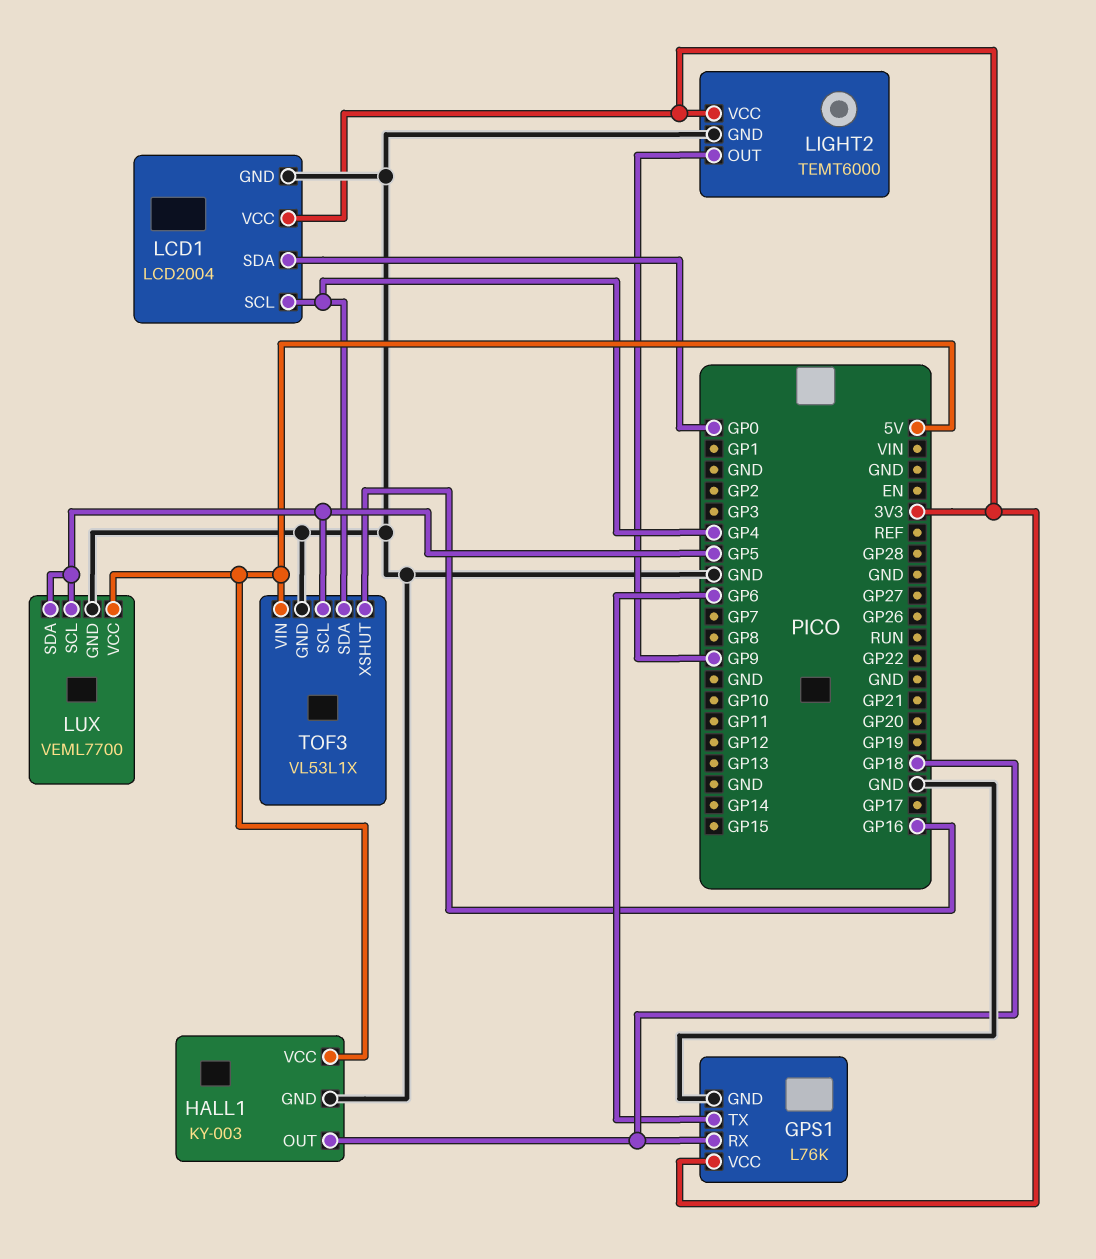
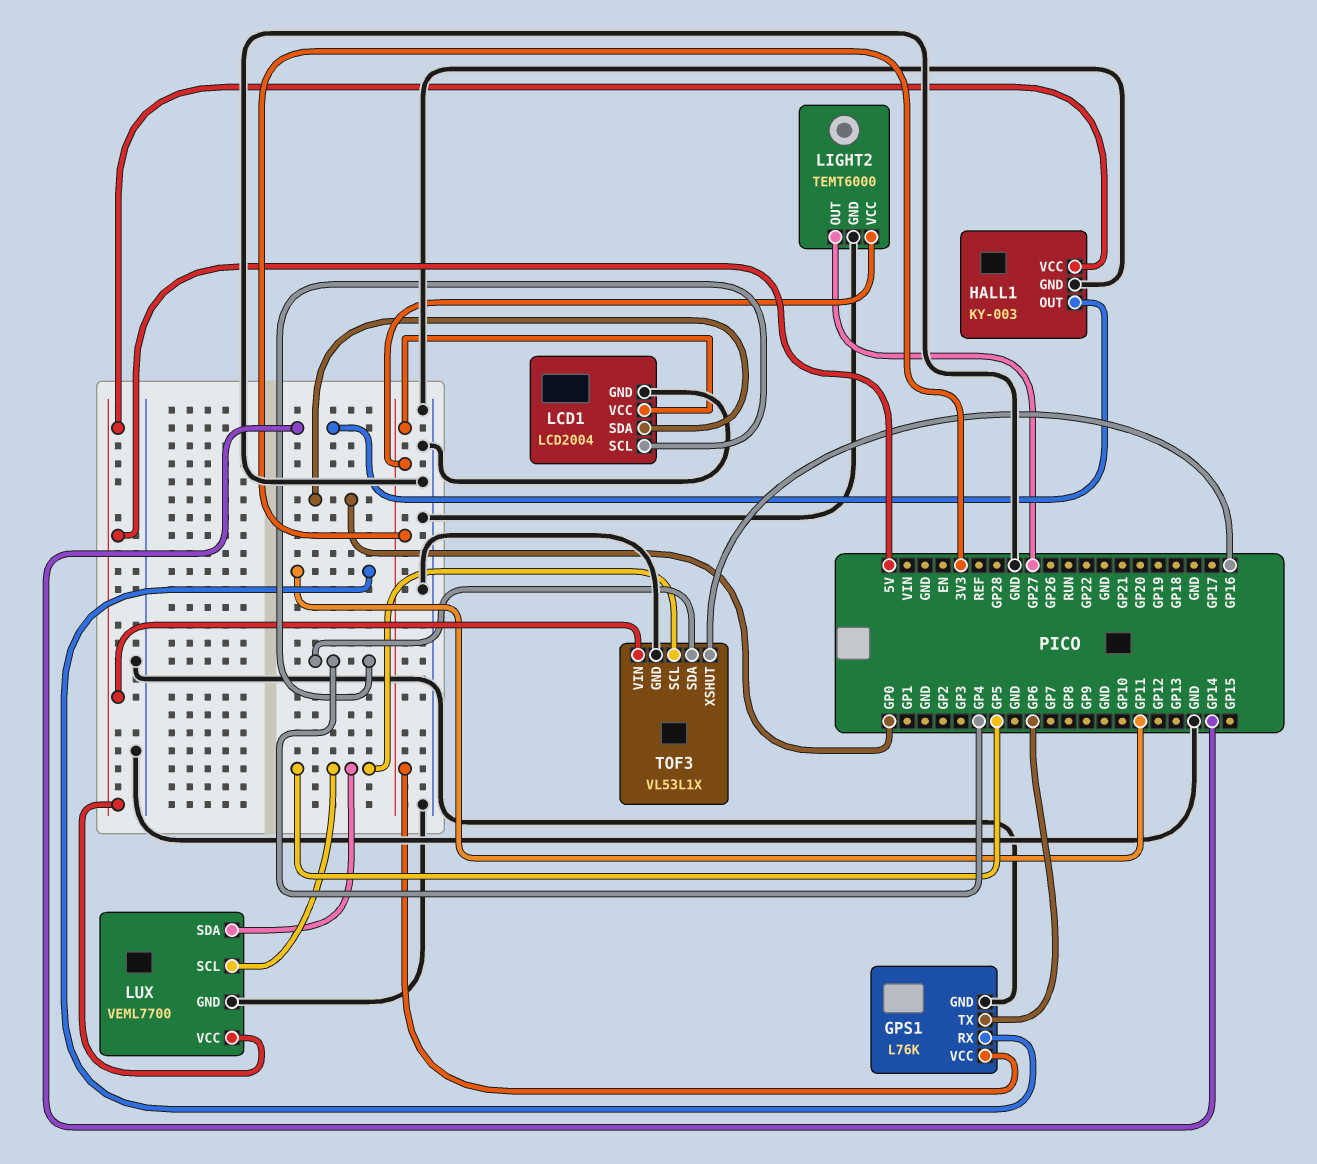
GPS1 pin RX: GP18 -> GP11
HALL1 pin OUT: GP18 -> GP14
LIGHT2 pin OUT: GP9 -> GP27

